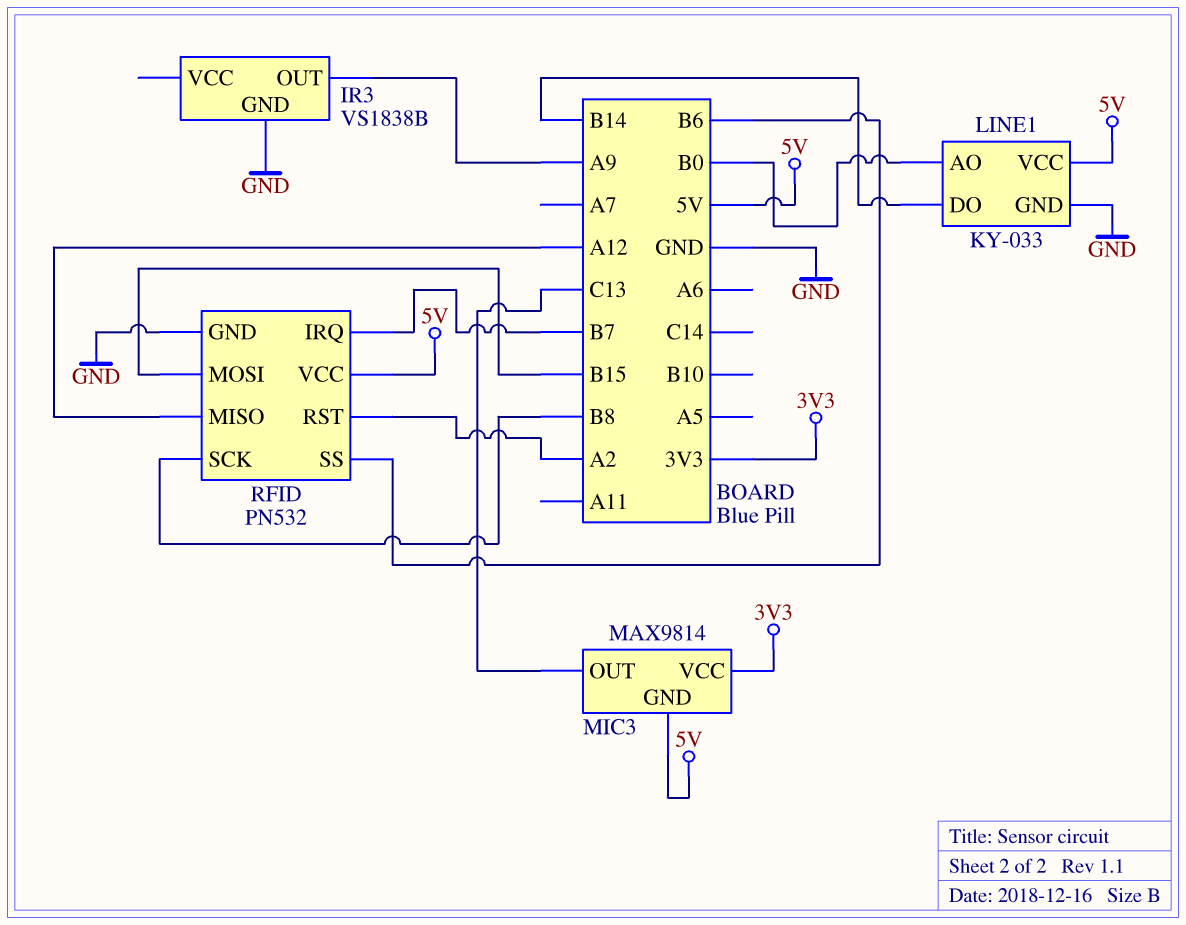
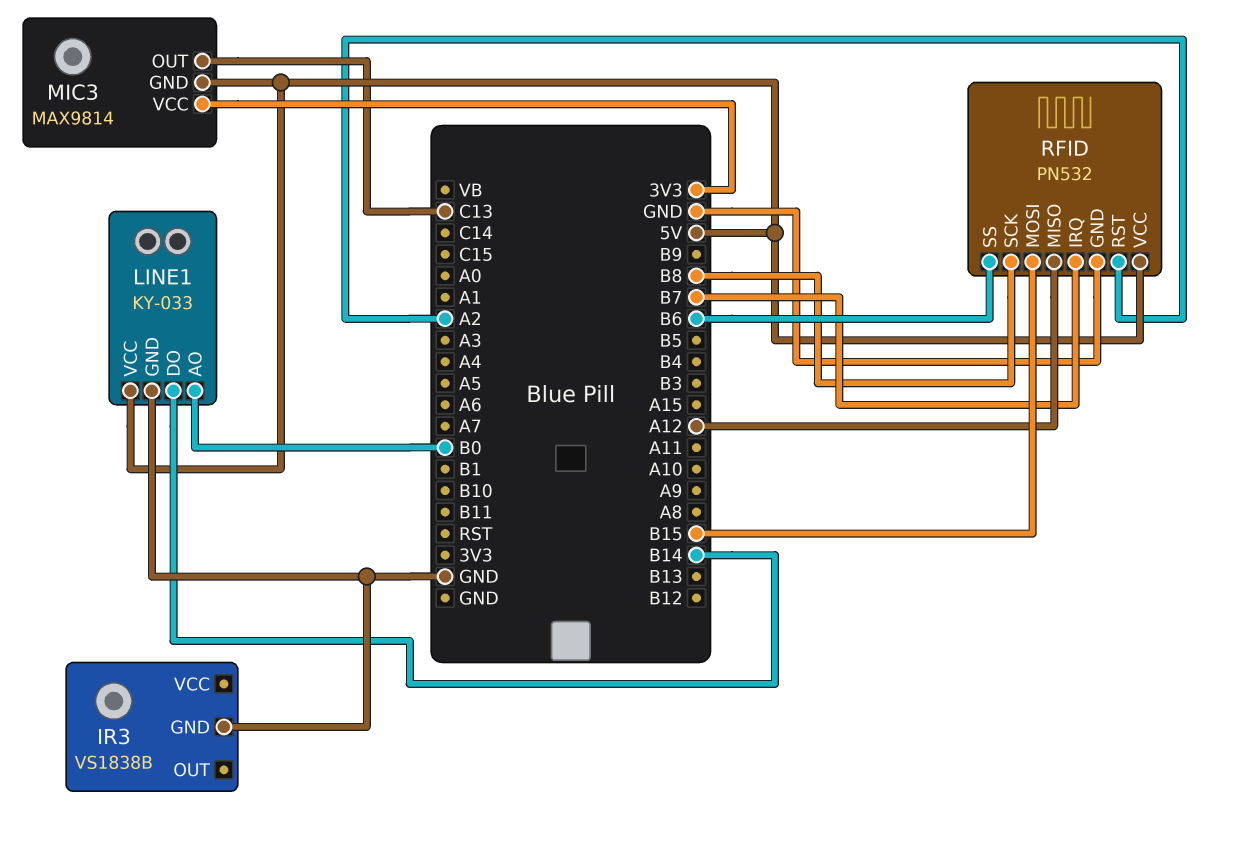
IR3 pin OUT: A9 -> none

